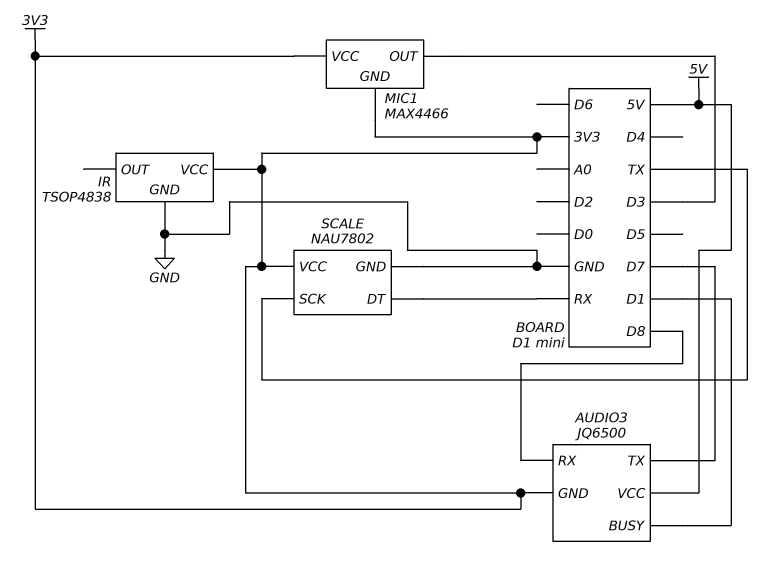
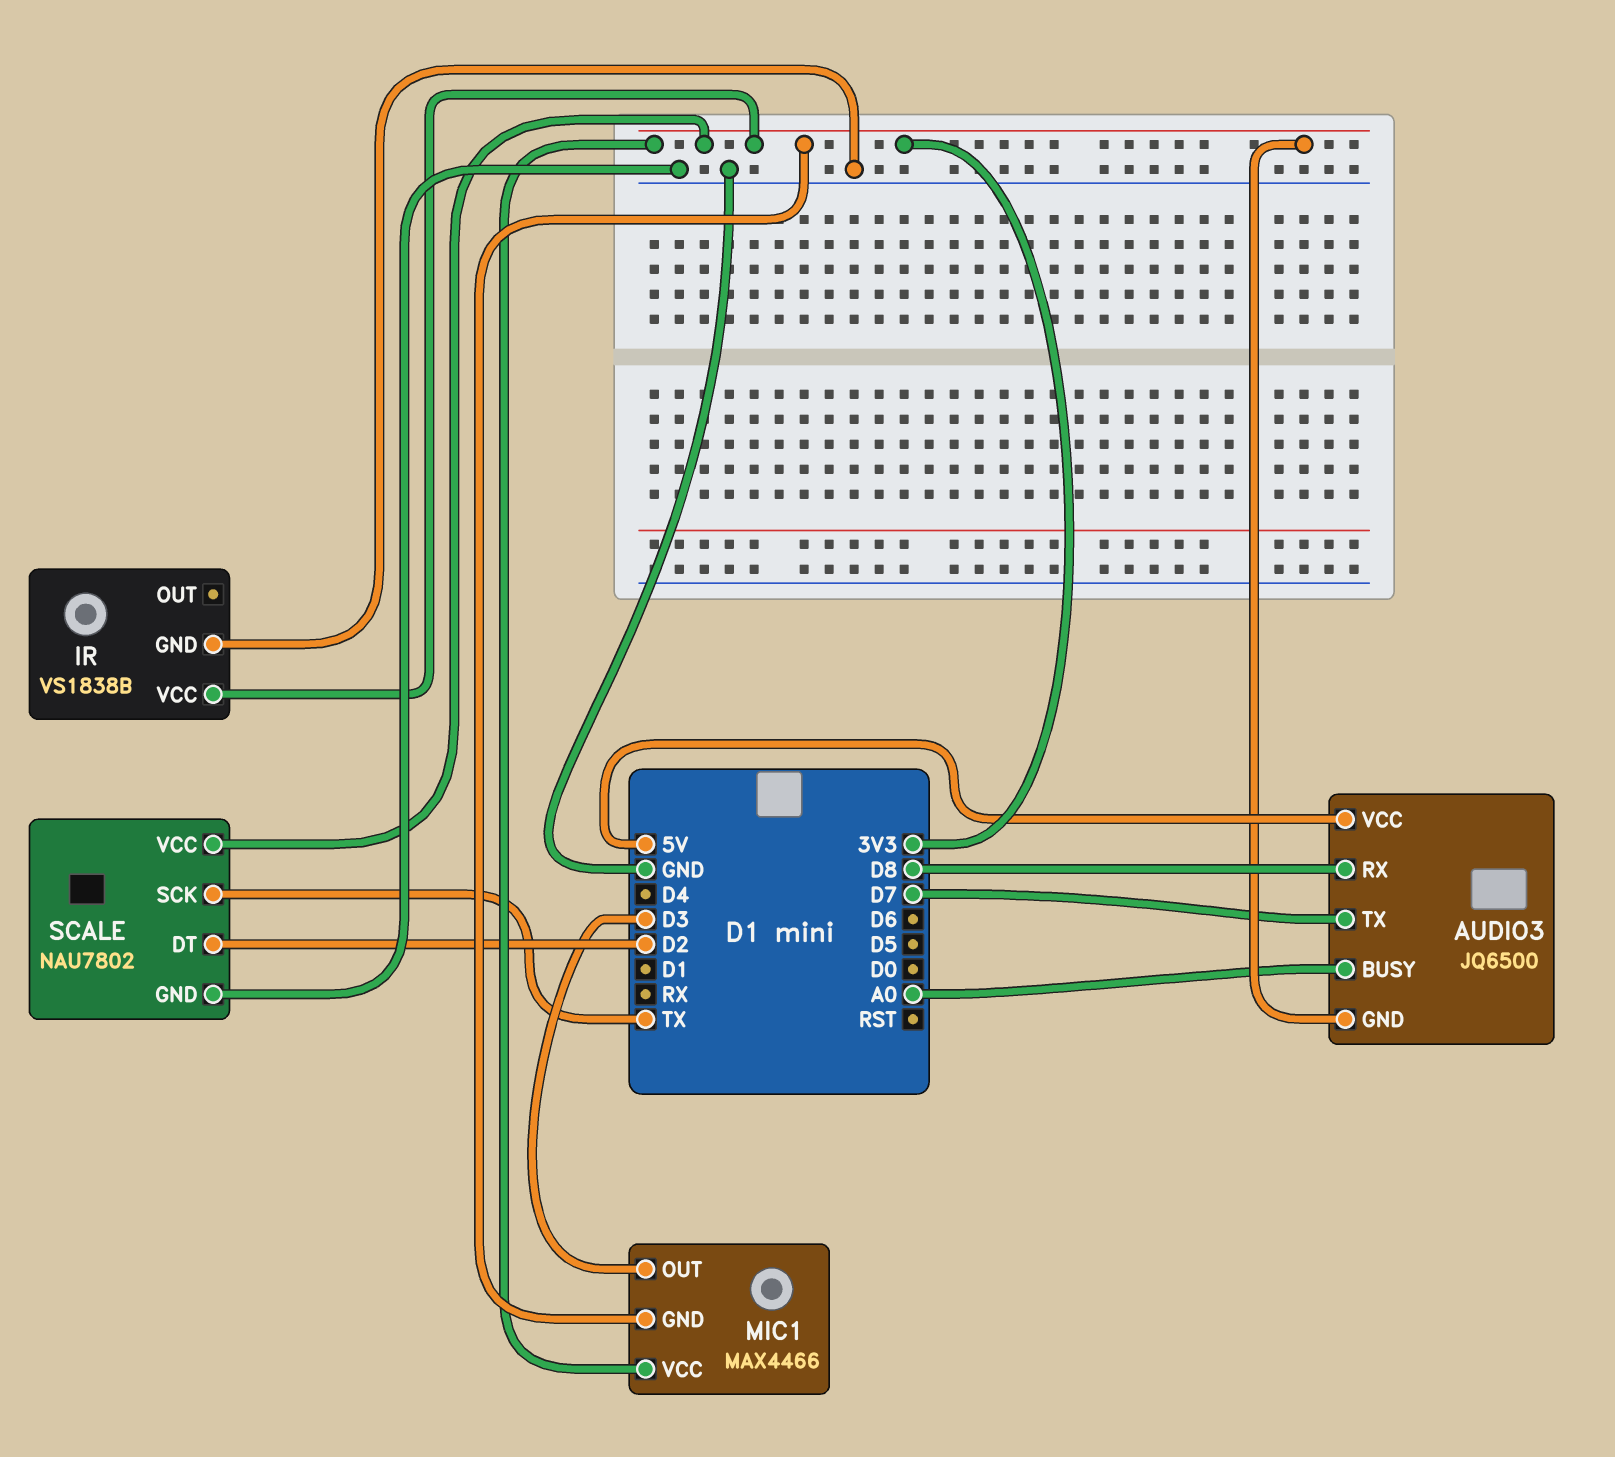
AUDIO3 pin BUSY: D1 -> A0
IR: TSOP4838 -> VS1838B
SCALE pin DT: RX -> D2

